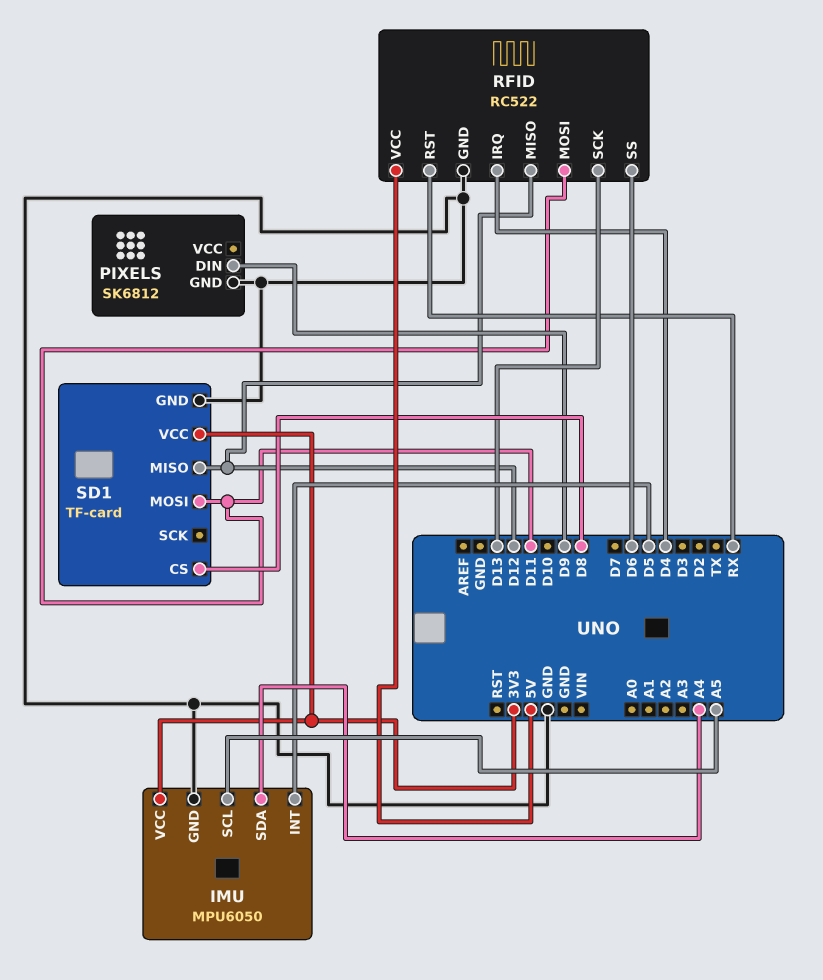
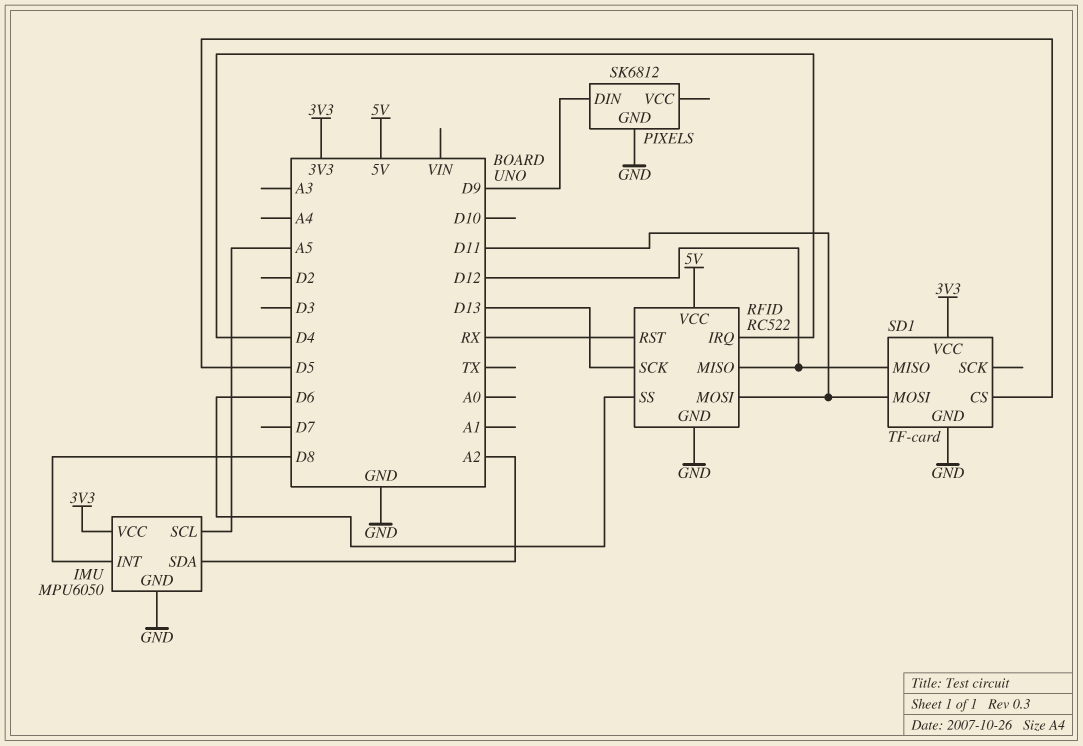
IMU pin INT: D5 -> D8
IMU pin SDA: A4 -> A2
SD1 pin CS: D8 -> D5

